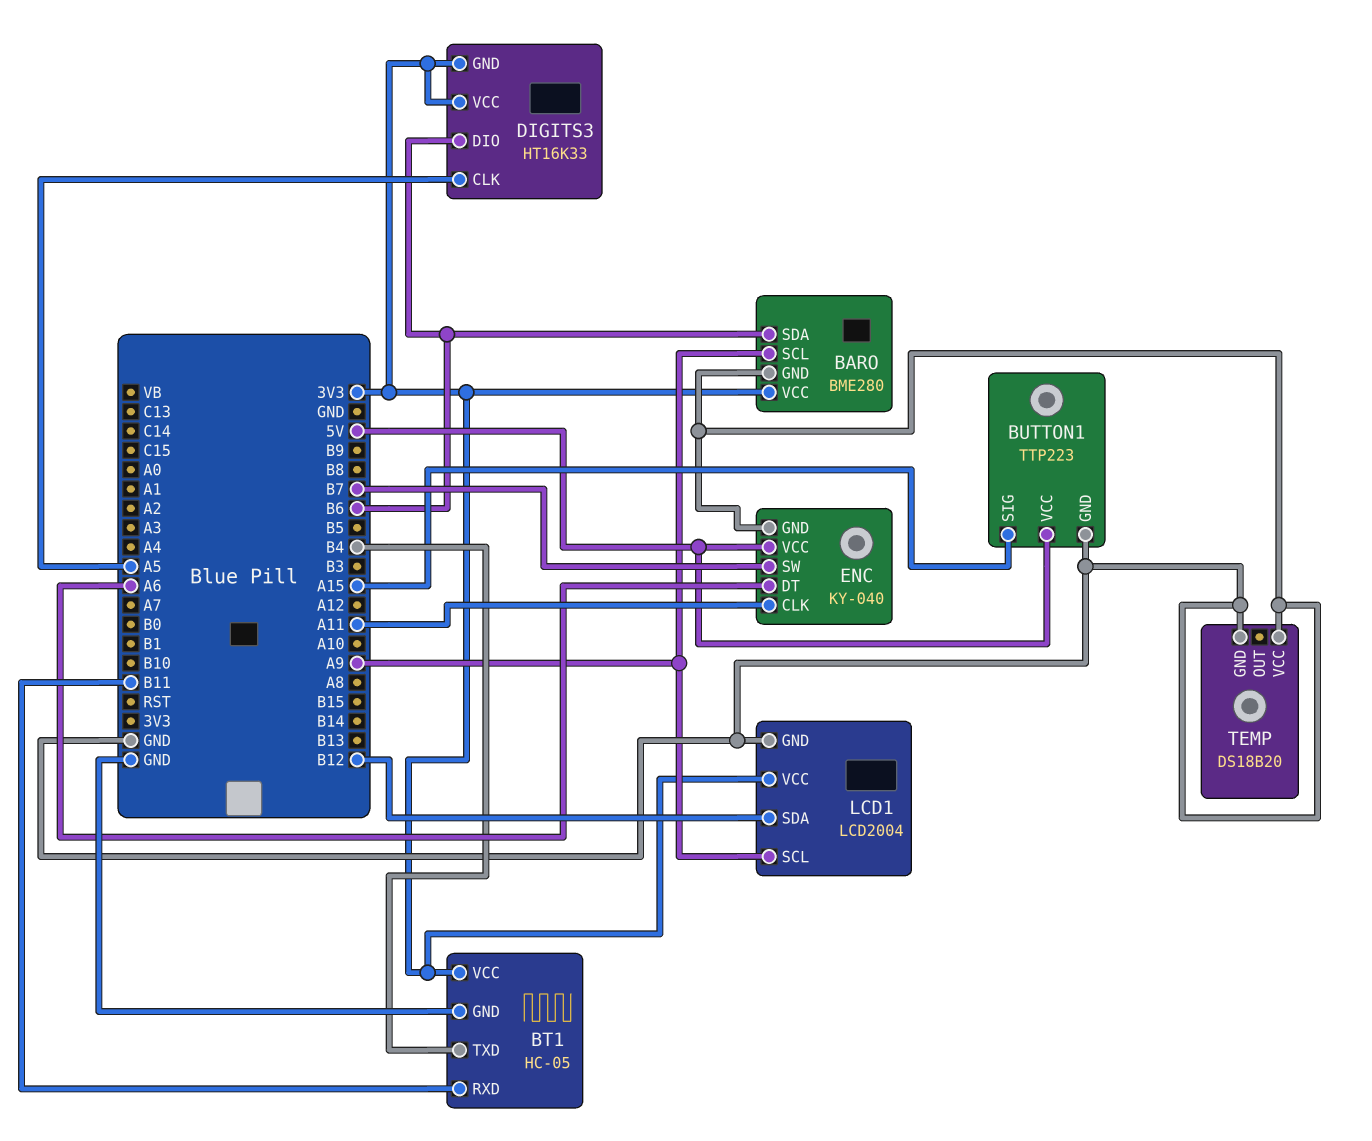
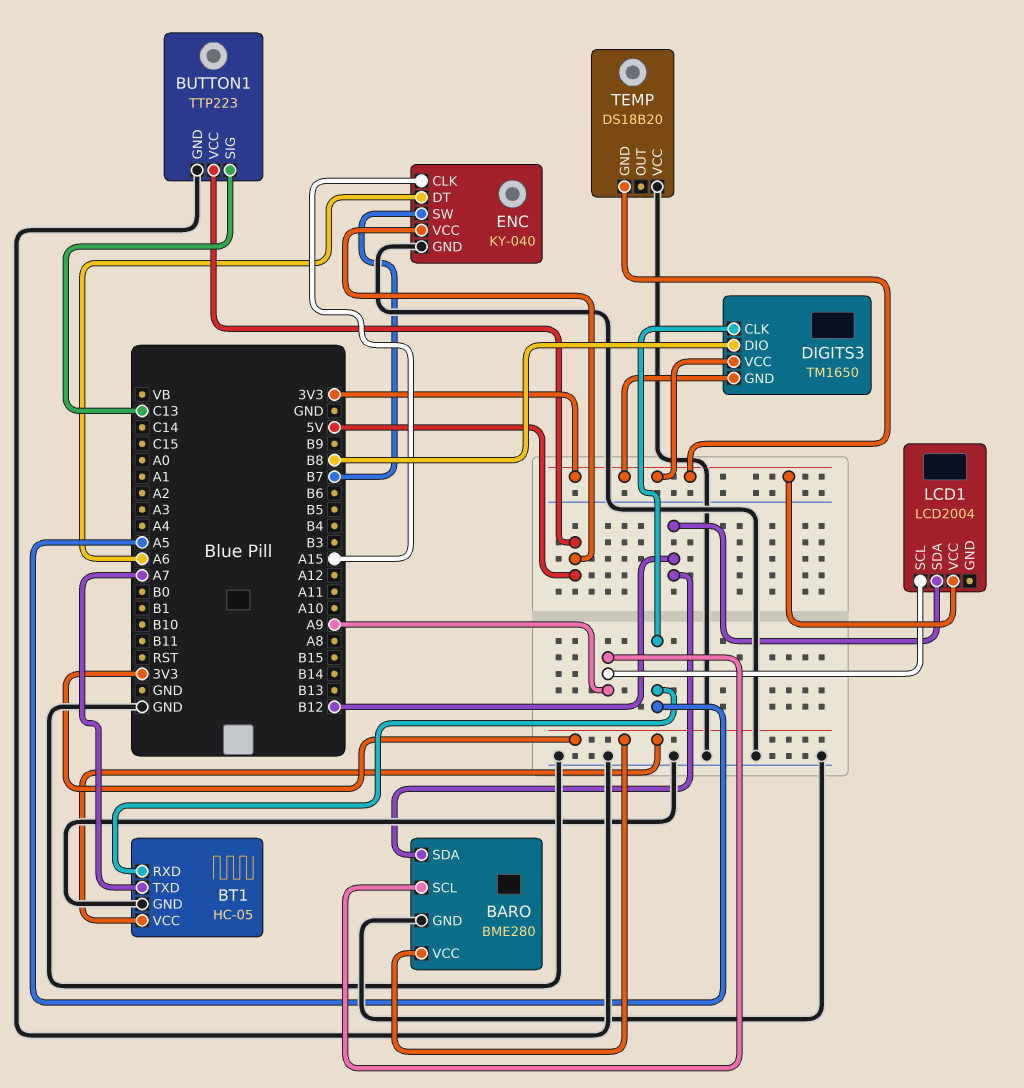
BARO pin SDA: B6 -> B12
BT1 pin RXD: B11 -> A5
BT1 pin TXD: B4 -> A7
BUTTON1 pin SIG: A15 -> C13
DIGITS3: HT16K33 -> TM1650
DIGITS3 pin DIO: B6 -> B8
ENC pin CLK: A11 -> A15
LCD1 pin GND: GND -> none
TEMP pin GND: GND -> 3V3

